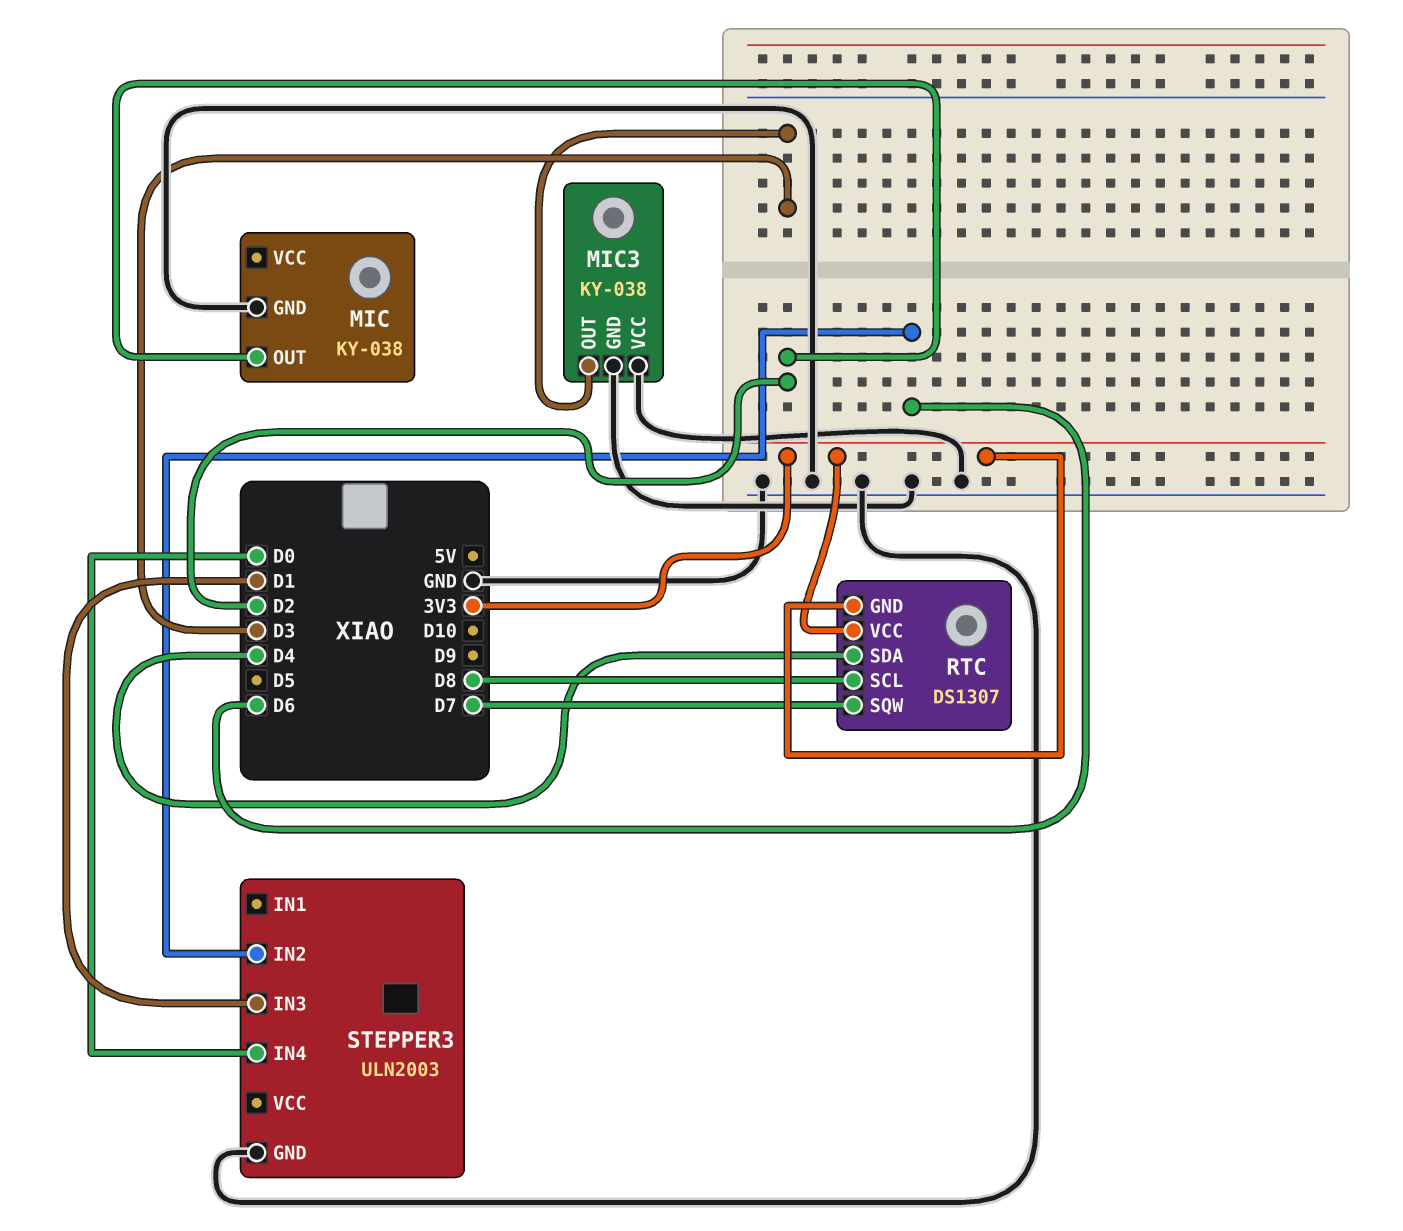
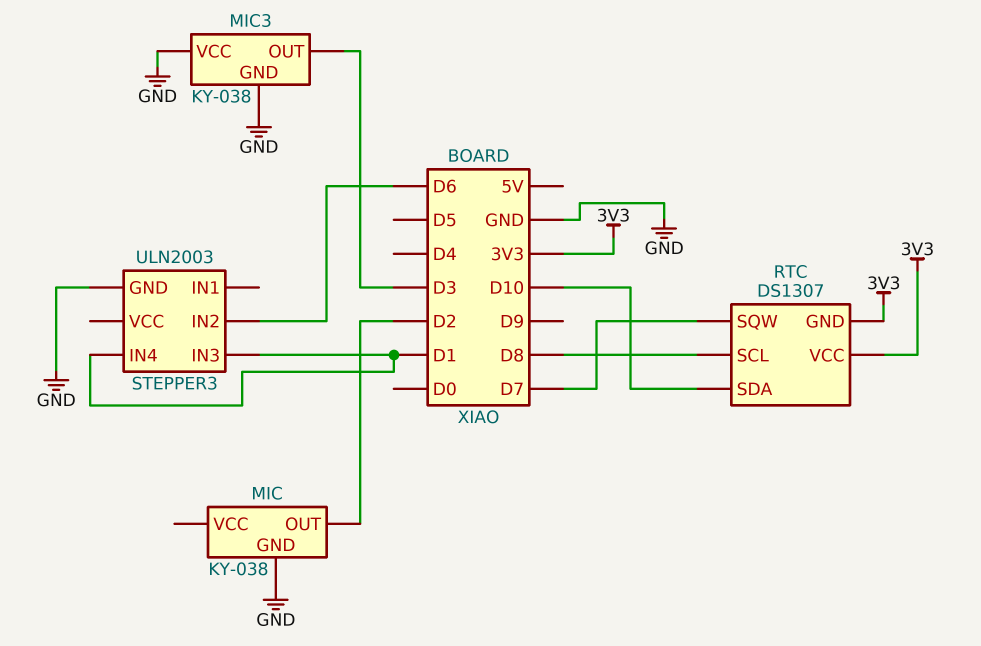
RTC pin SDA: D4 -> D10
STEPPER3 pin IN4: D0 -> D1

